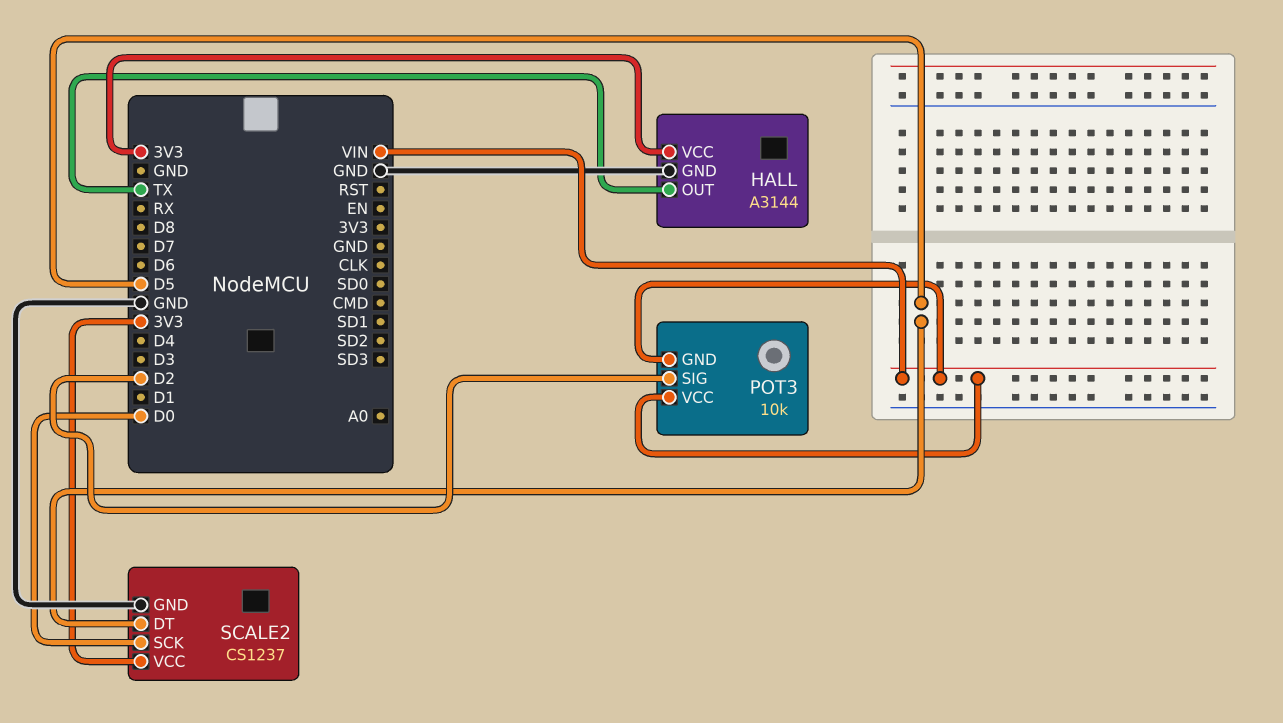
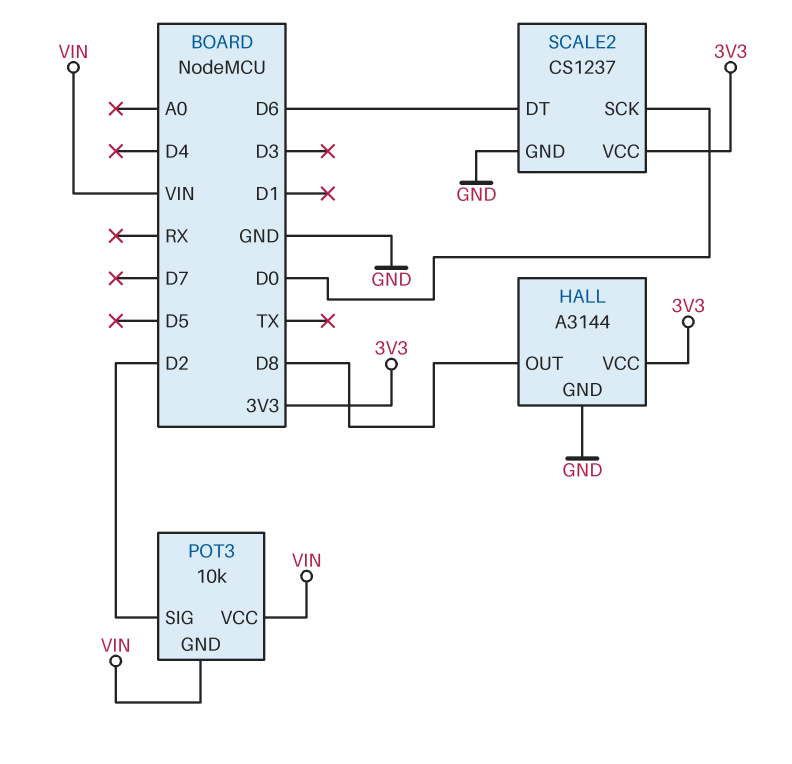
HALL pin OUT: TX -> D8
SCALE2 pin DT: D5 -> D6

